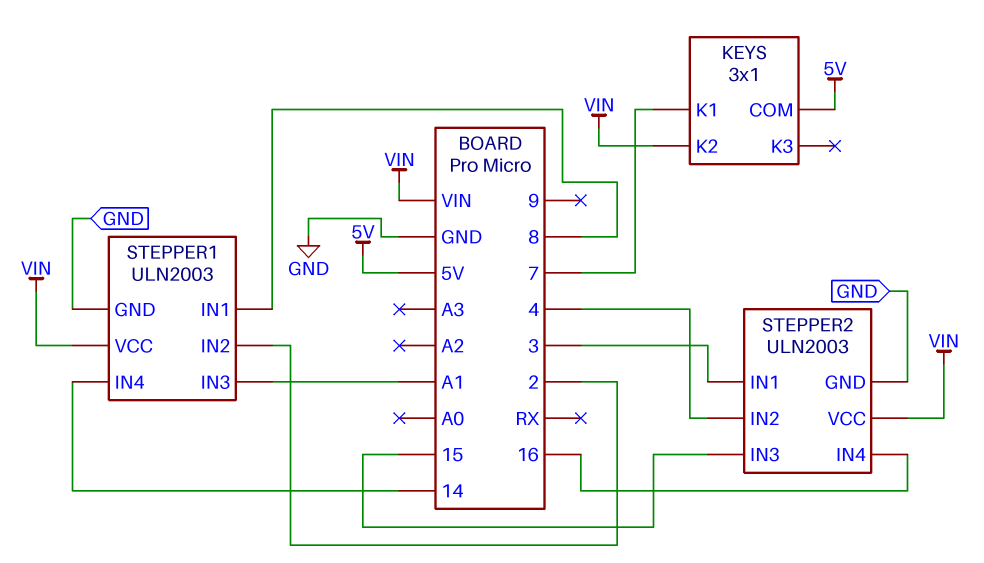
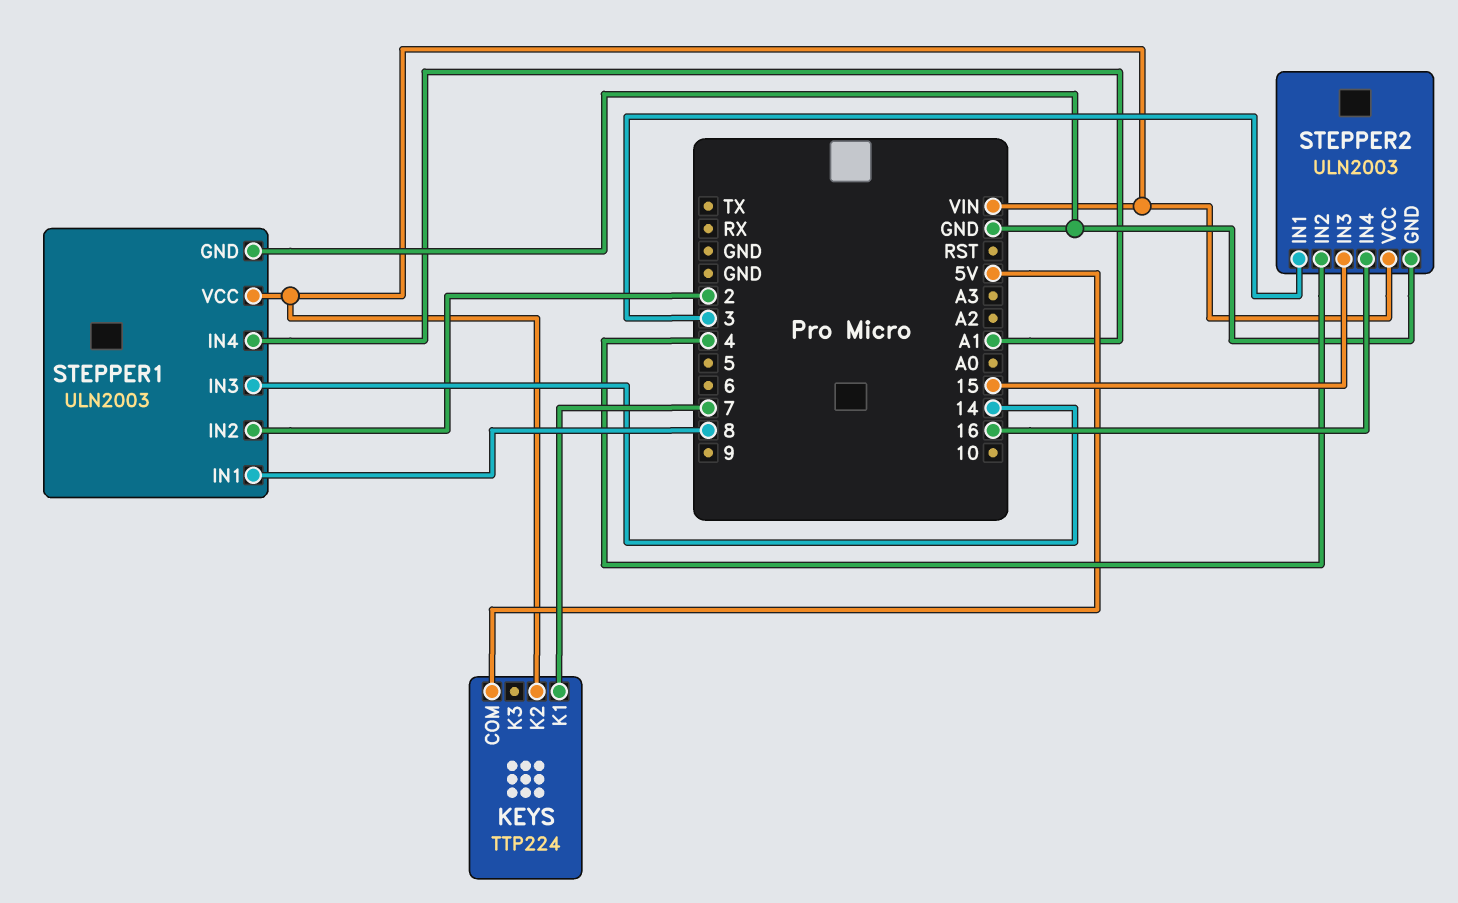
KEYS: 3x1 -> TTP224
STEPPER1 pin IN3: A1 -> 14
STEPPER1 pin IN4: 14 -> A1

